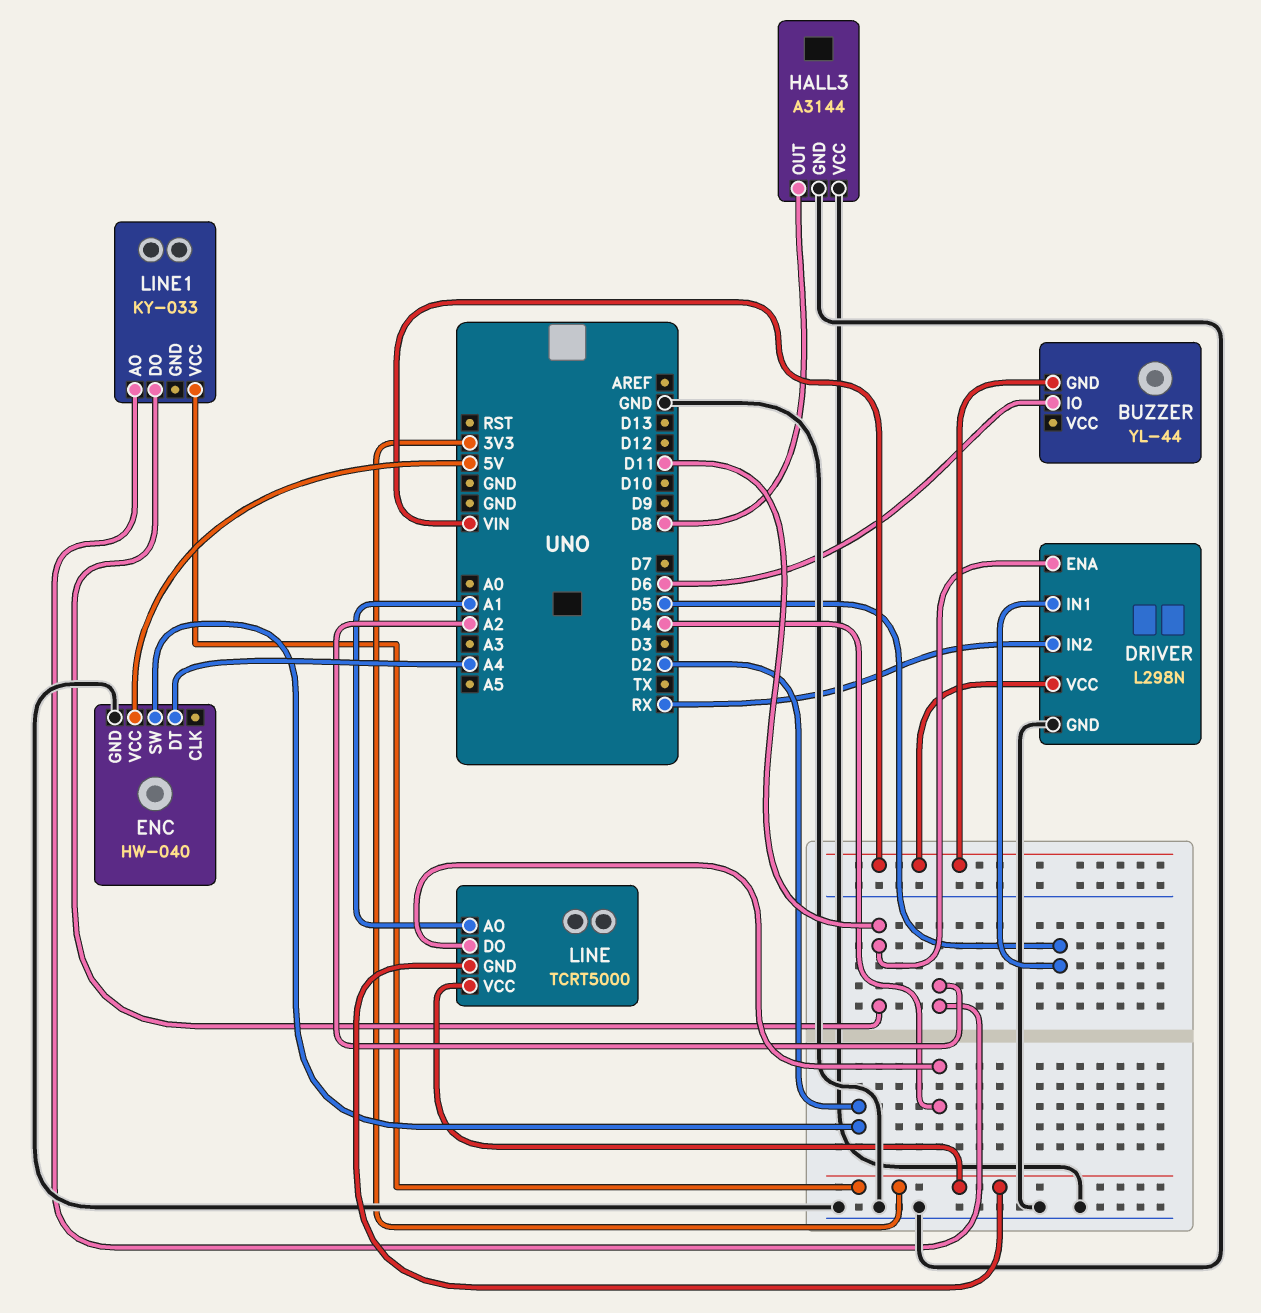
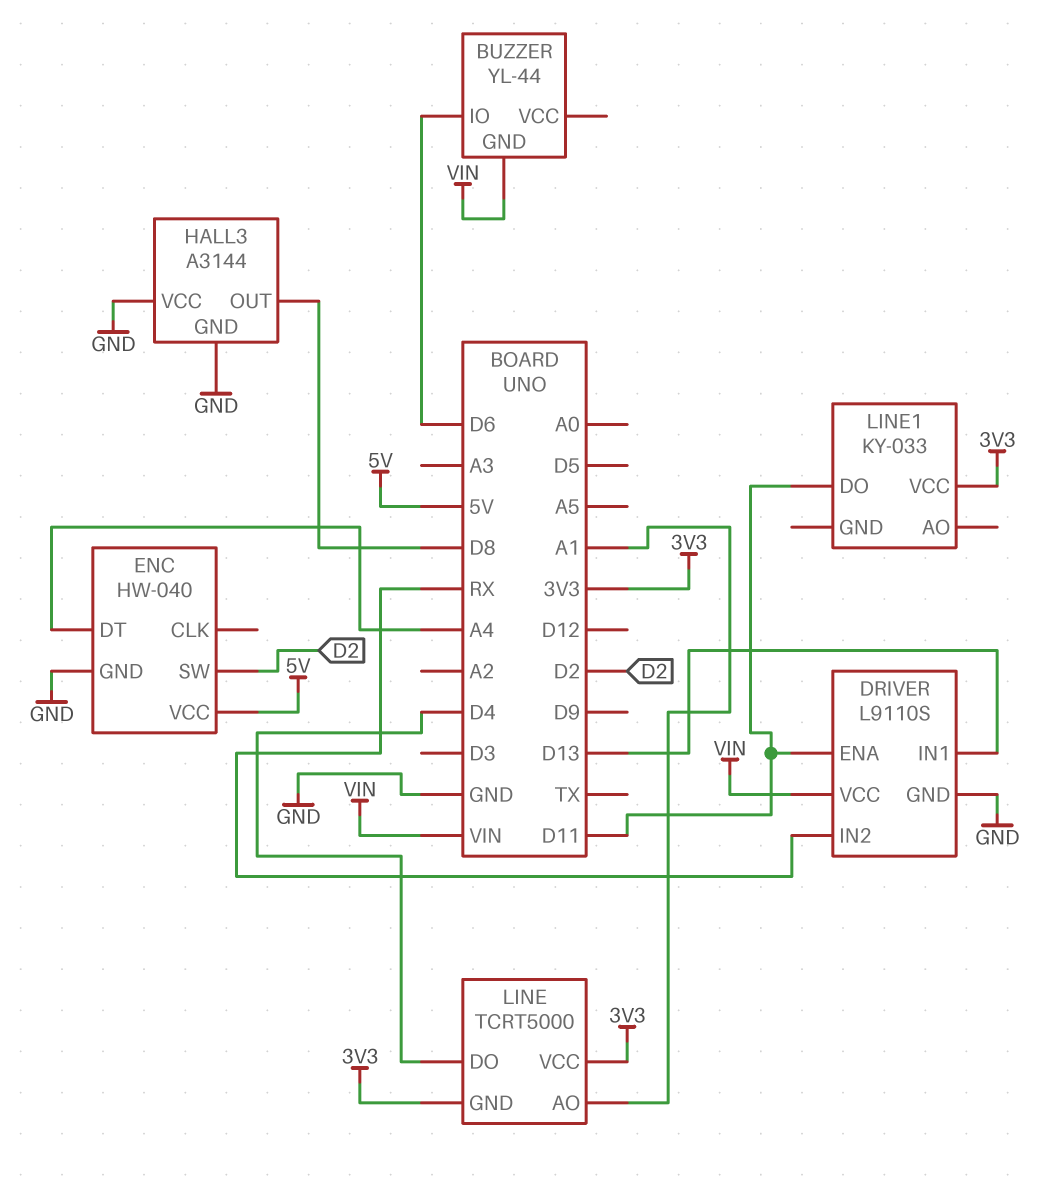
DRIVER: L298N -> L9110S
DRIVER pin IN1: D5 -> D13
LINE1 pin AO: A2 -> none

